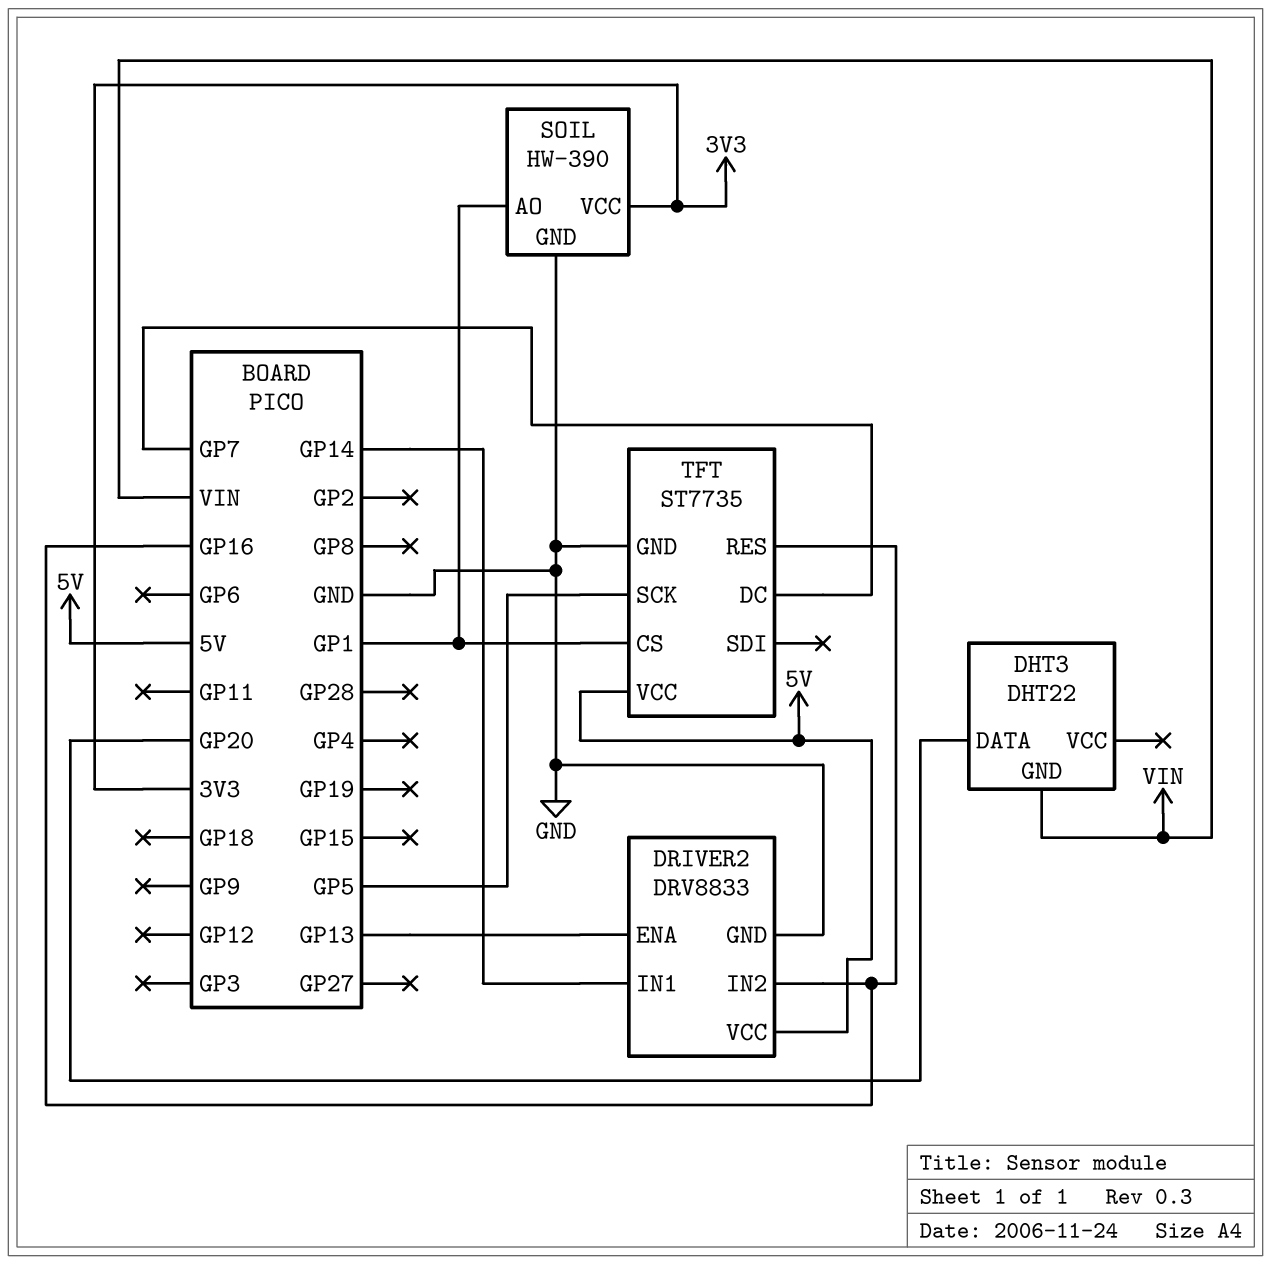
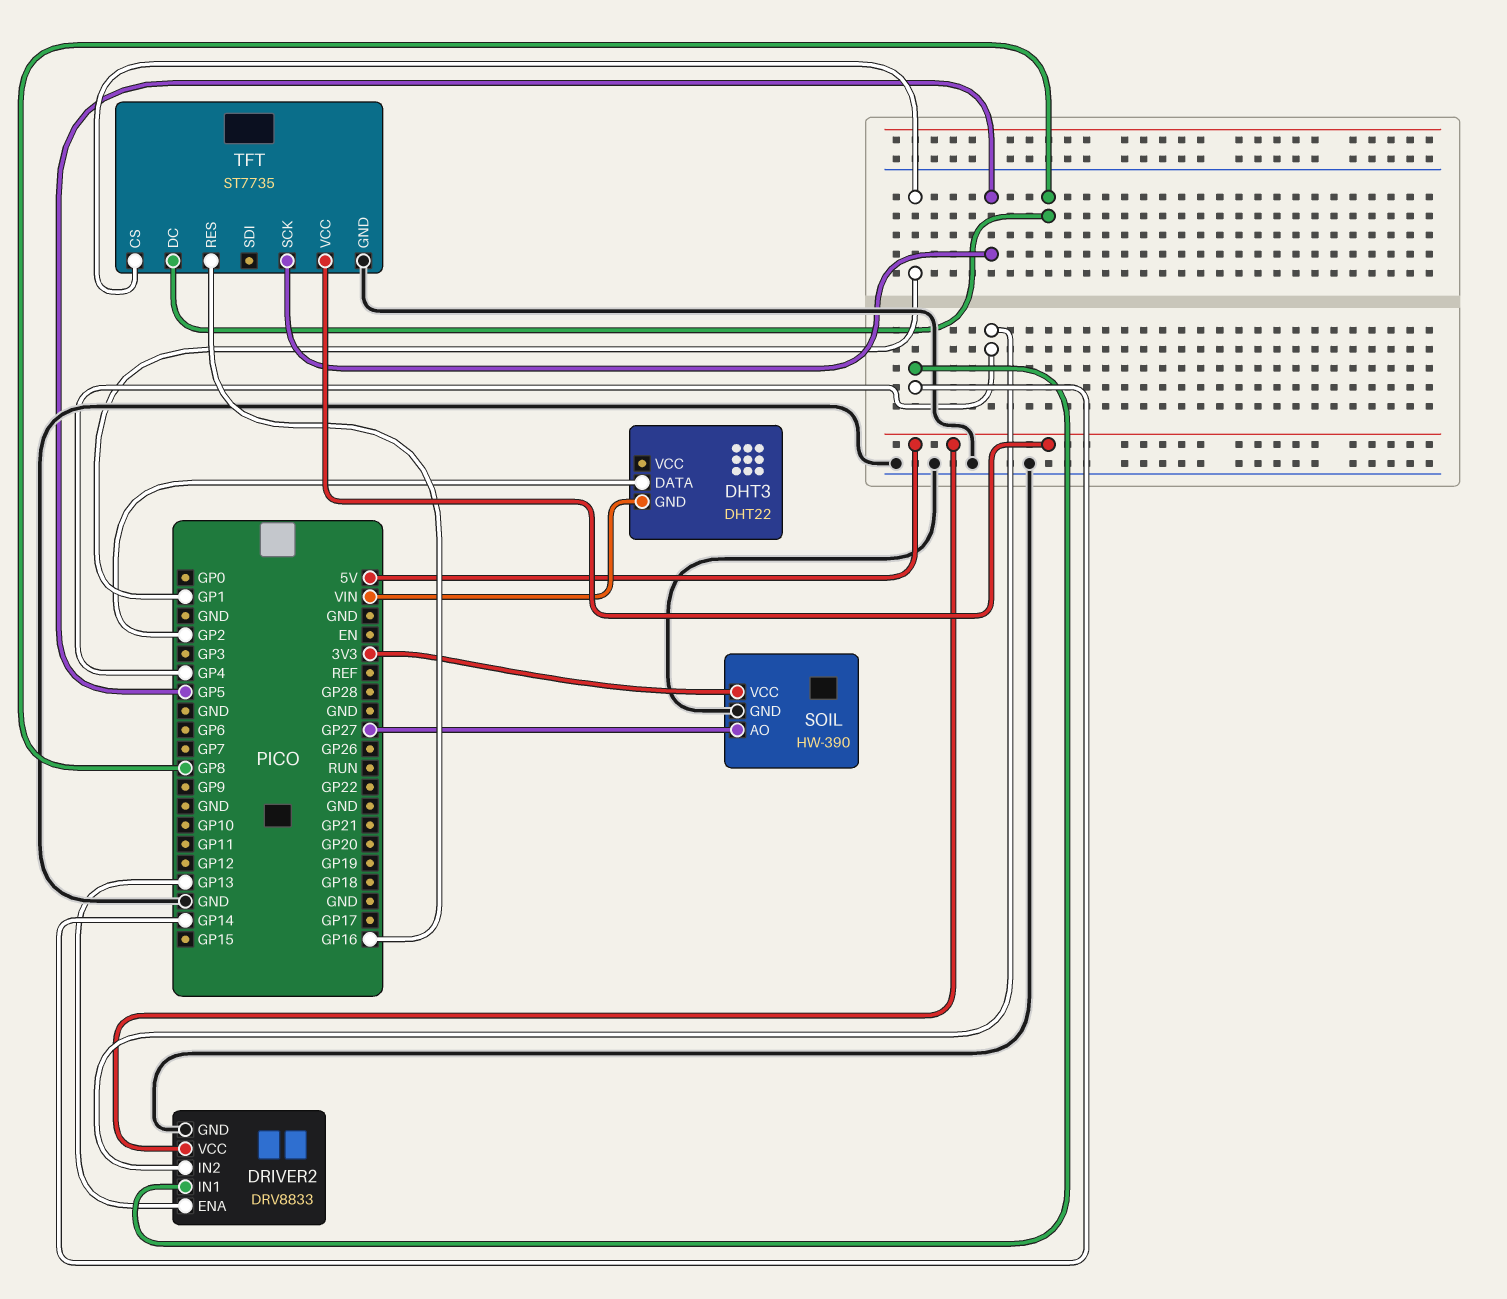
DHT3 pin DATA: GP20 -> GP2
DRIVER2 pin IN2: GP16 -> GP4
SOIL pin AO: GP1 -> GP27
TFT pin DC: GP7 -> GP8

